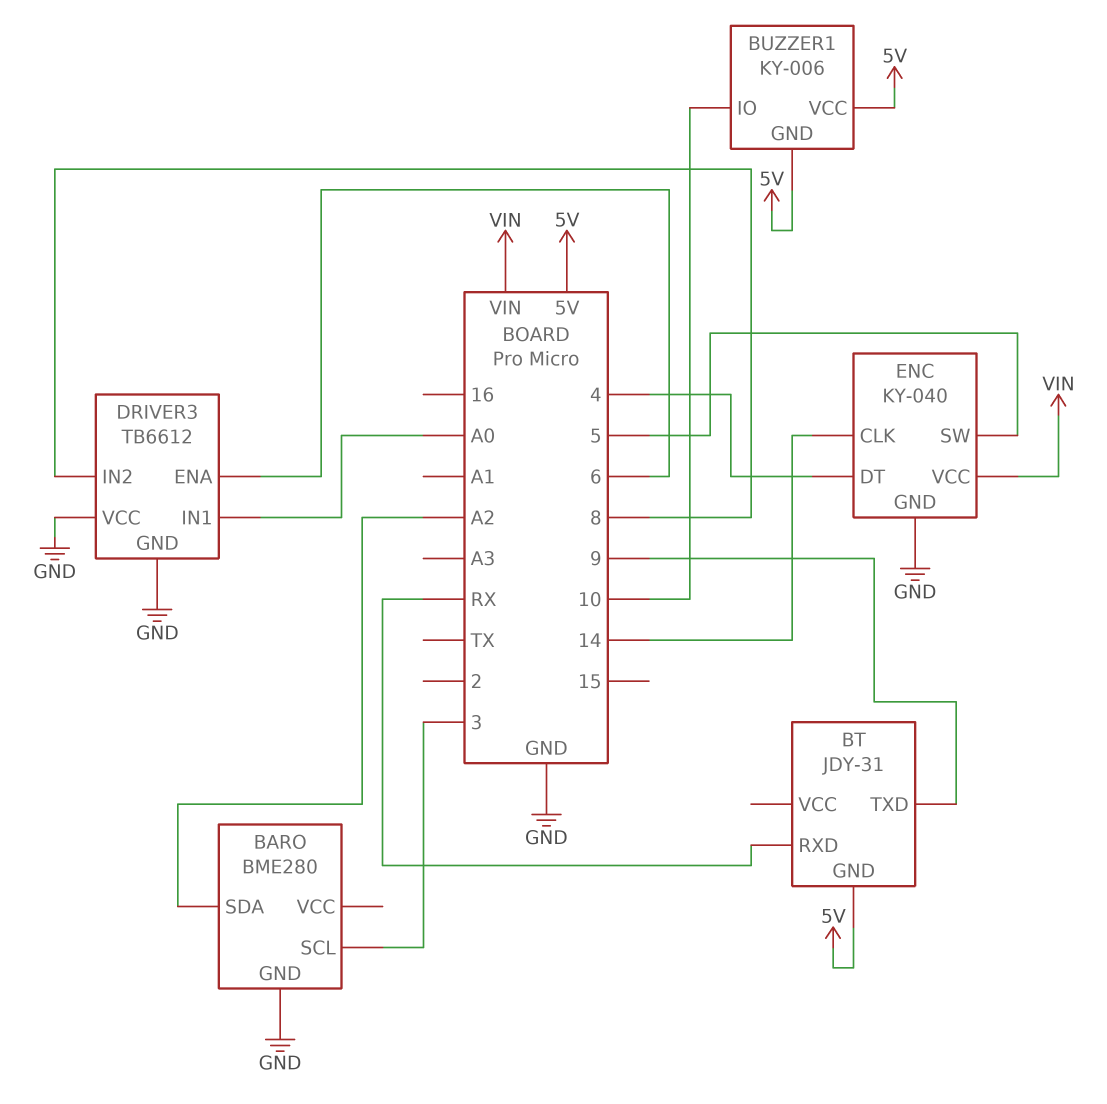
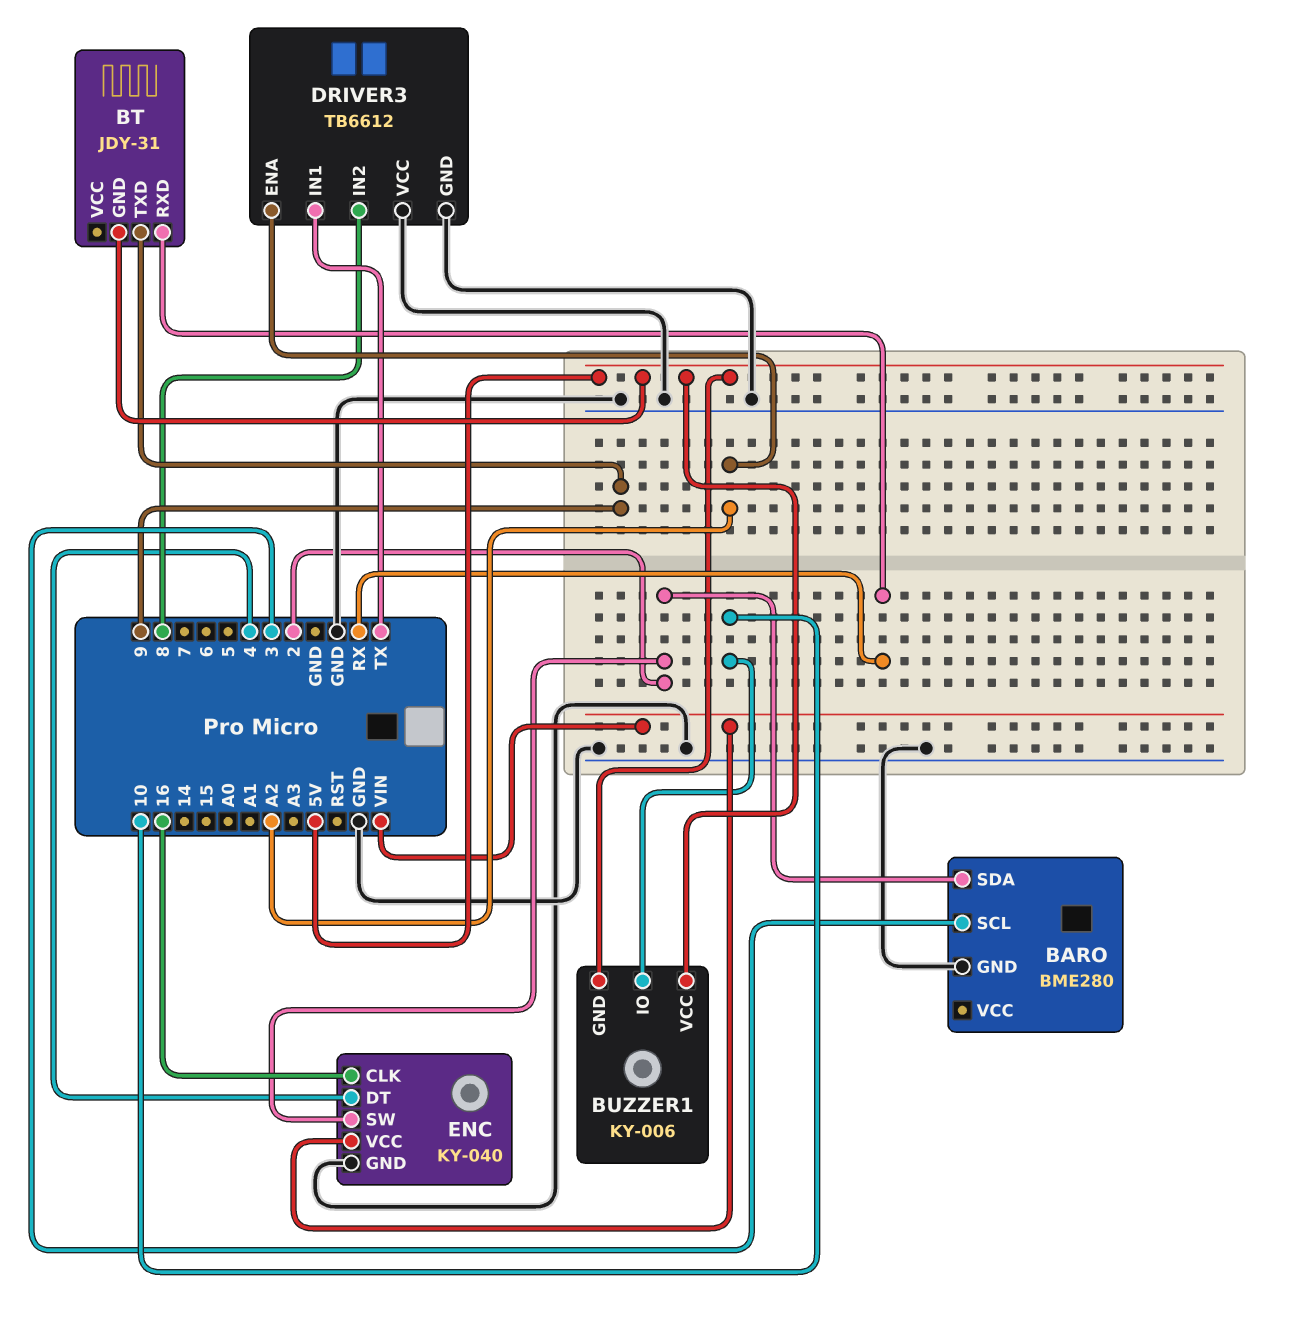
BARO pin SDA: A2 -> 2
DRIVER3 pin ENA: 6 -> A2
DRIVER3 pin IN1: A0 -> TX
ENC pin CLK: 14 -> 16
ENC pin SW: 5 -> 2

